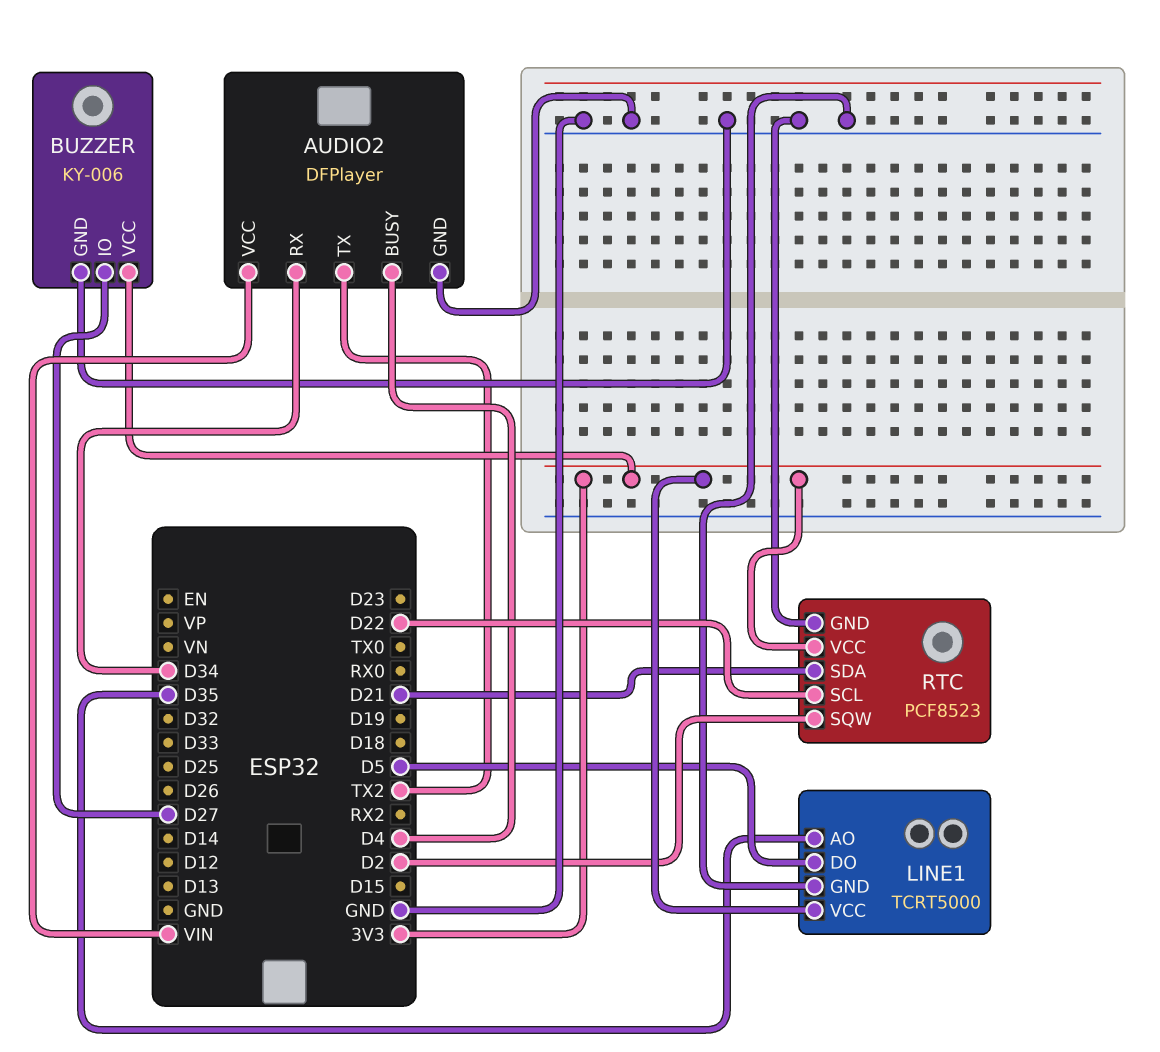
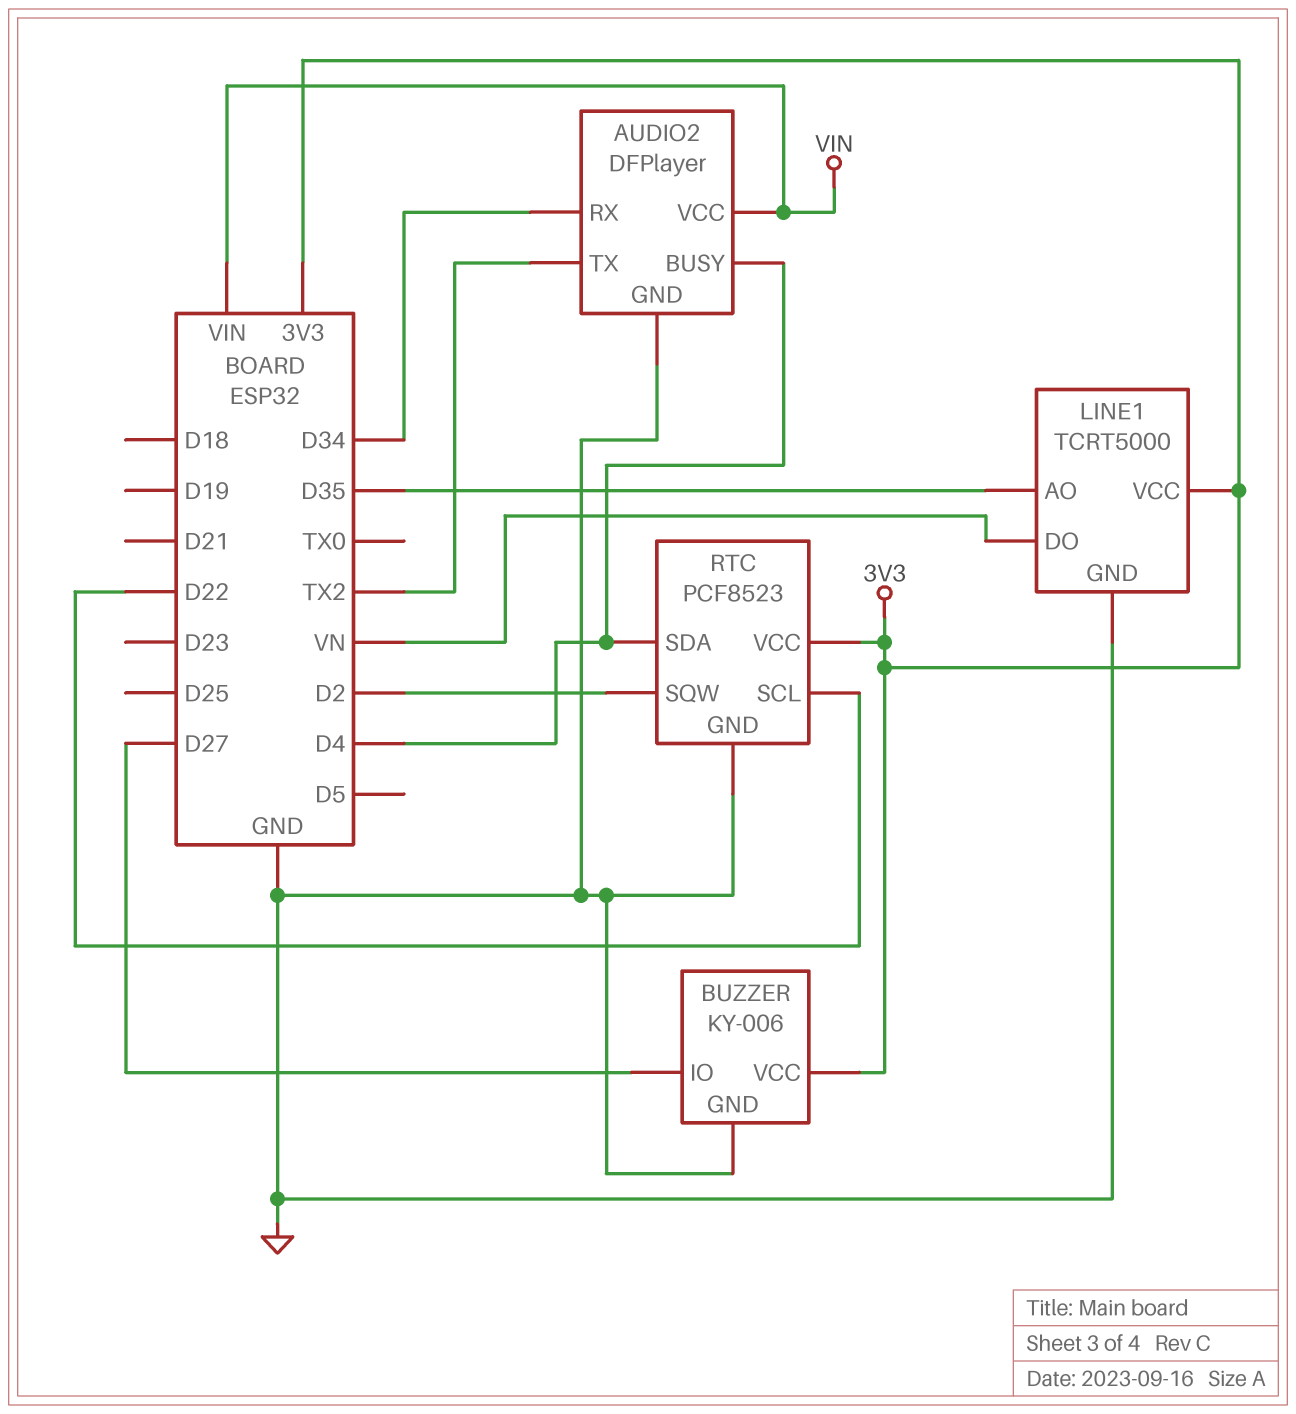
LINE1 pin DO: D5 -> VN
RTC pin SDA: D21 -> D4

